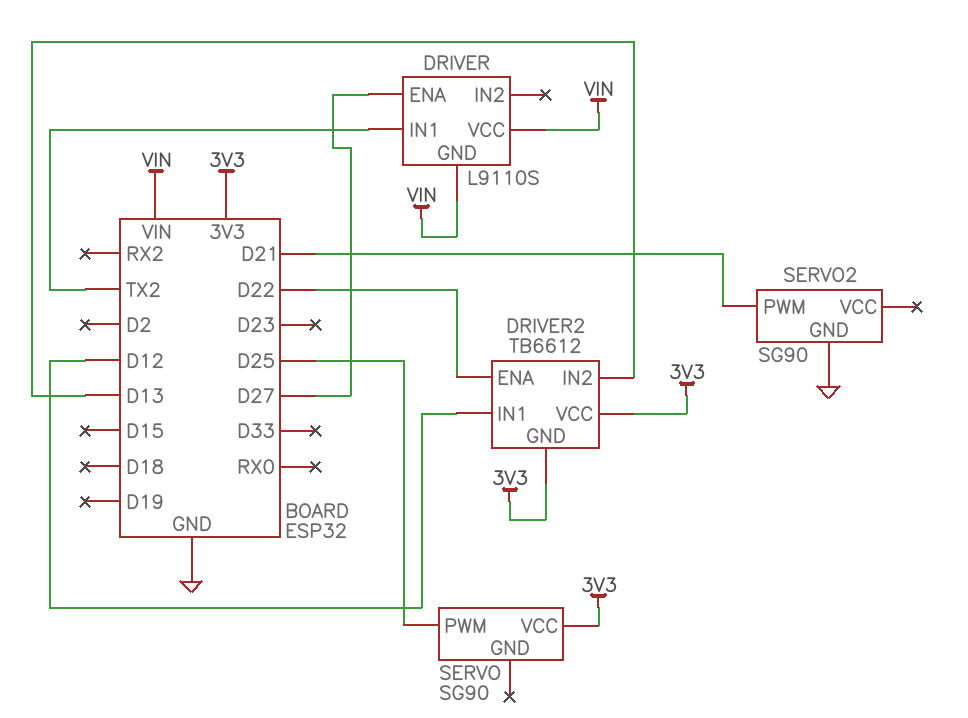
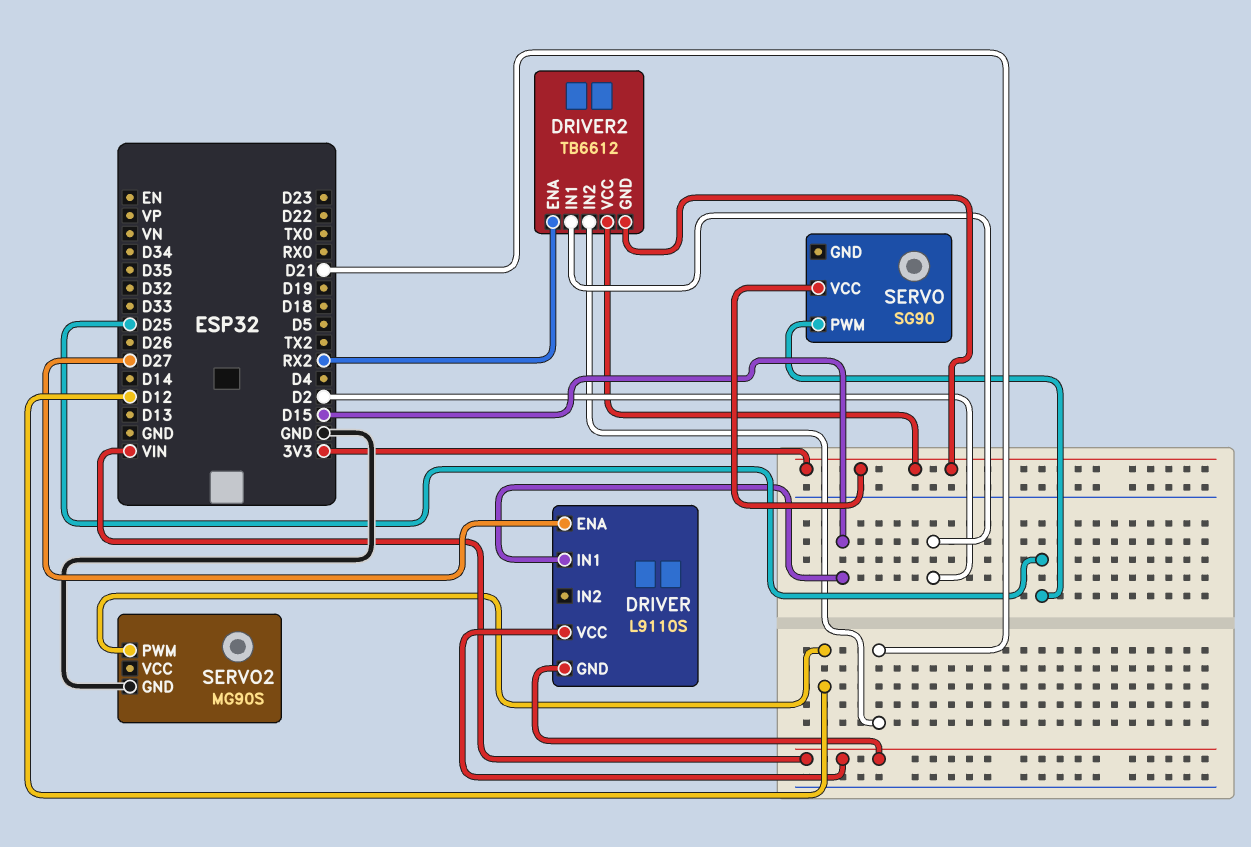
DRIVER pin IN1: TX2 -> D15
DRIVER2 pin ENA: D22 -> RX2
DRIVER2 pin IN1: D12 -> D2
DRIVER2 pin IN2: D13 -> D21
SERVO2: SG90 -> MG90S
SERVO2 pin PWM: D21 -> D12

